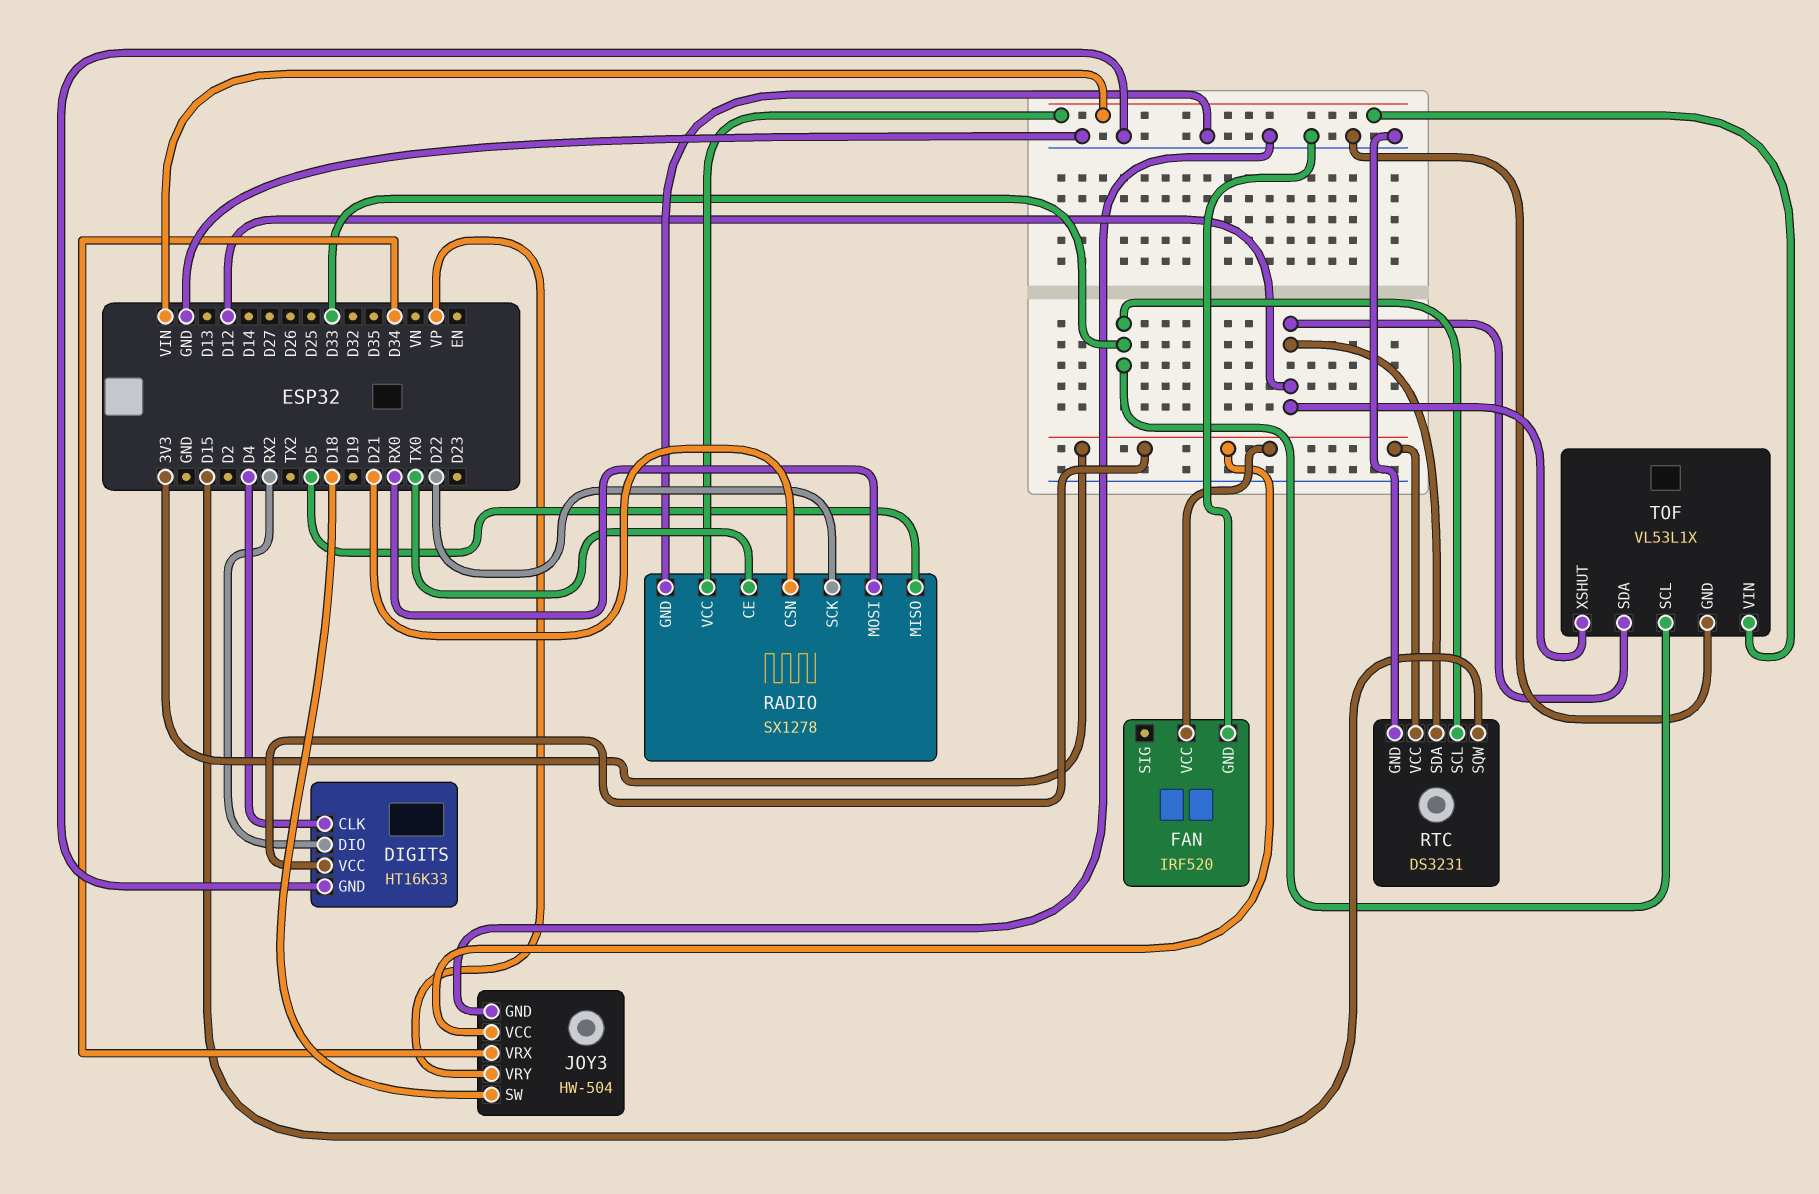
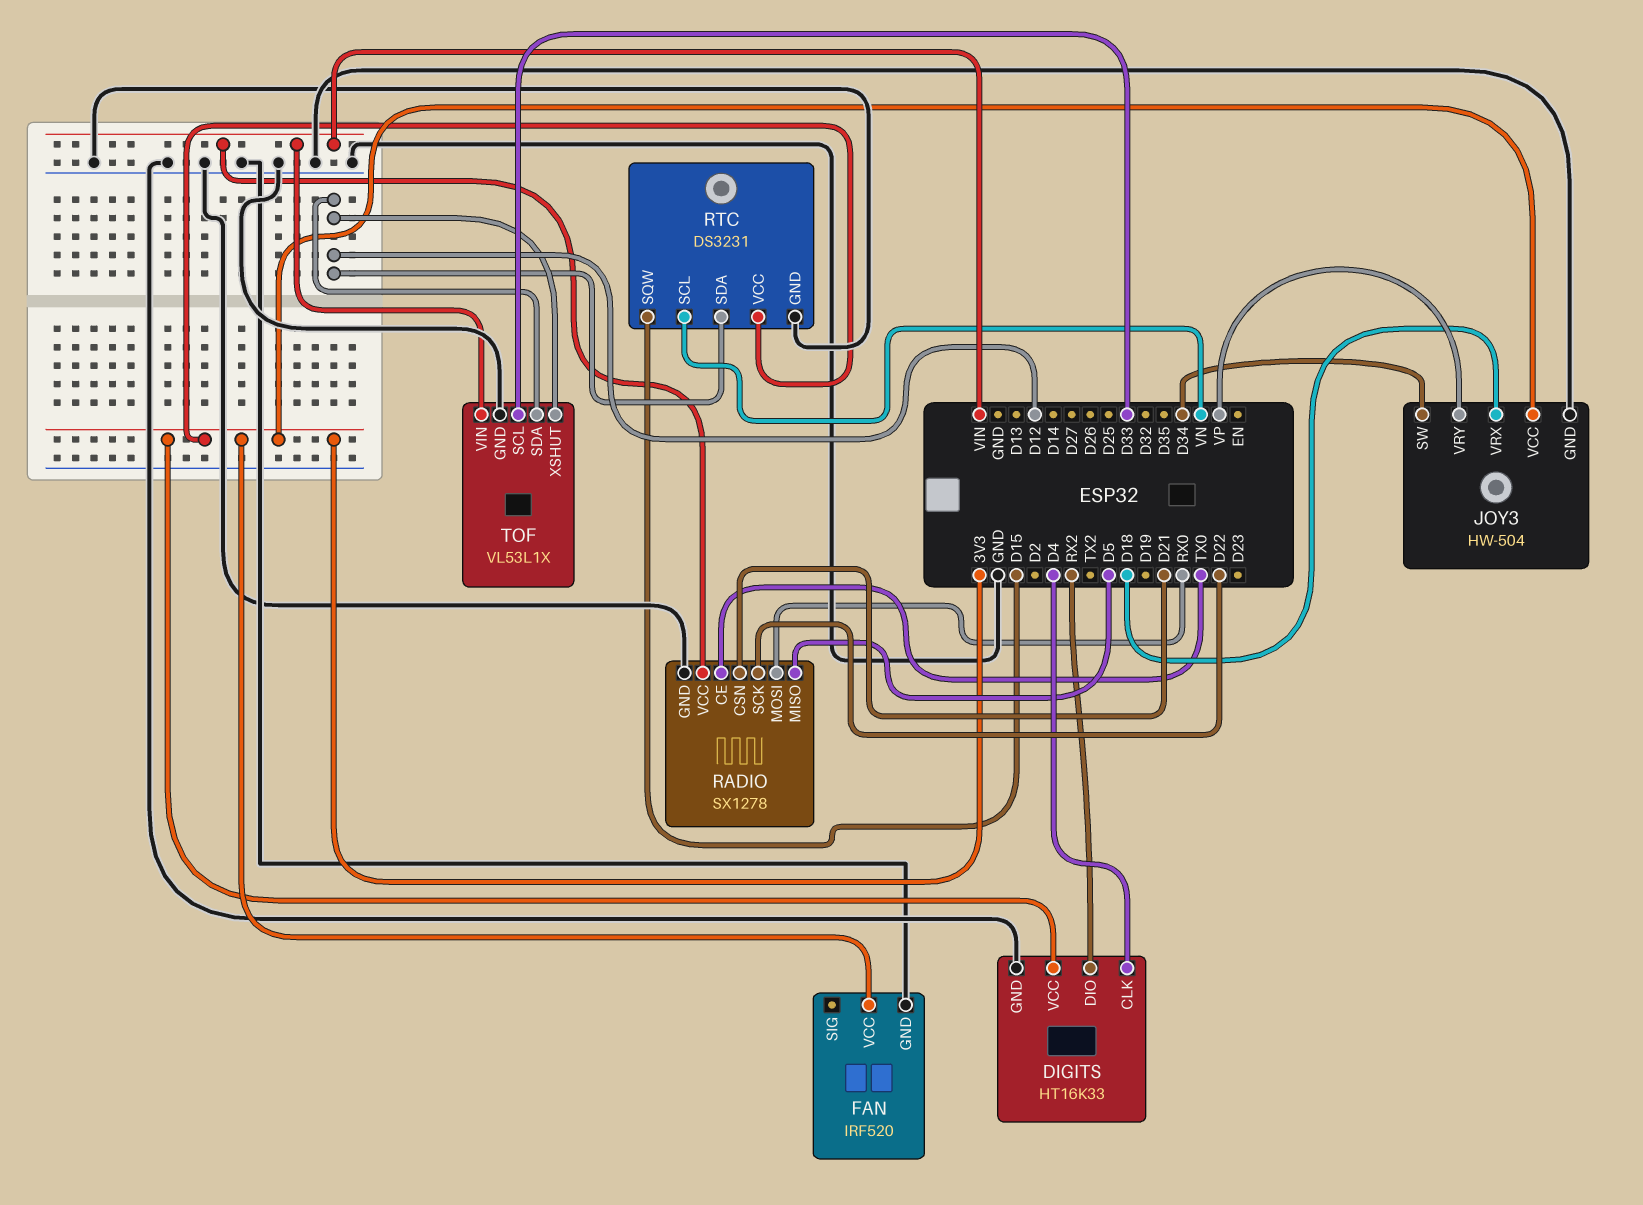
JOY3 pin SW: D18 -> D34
JOY3 pin VRX: D34 -> D18
RTC pin SCL: D33 -> VN

